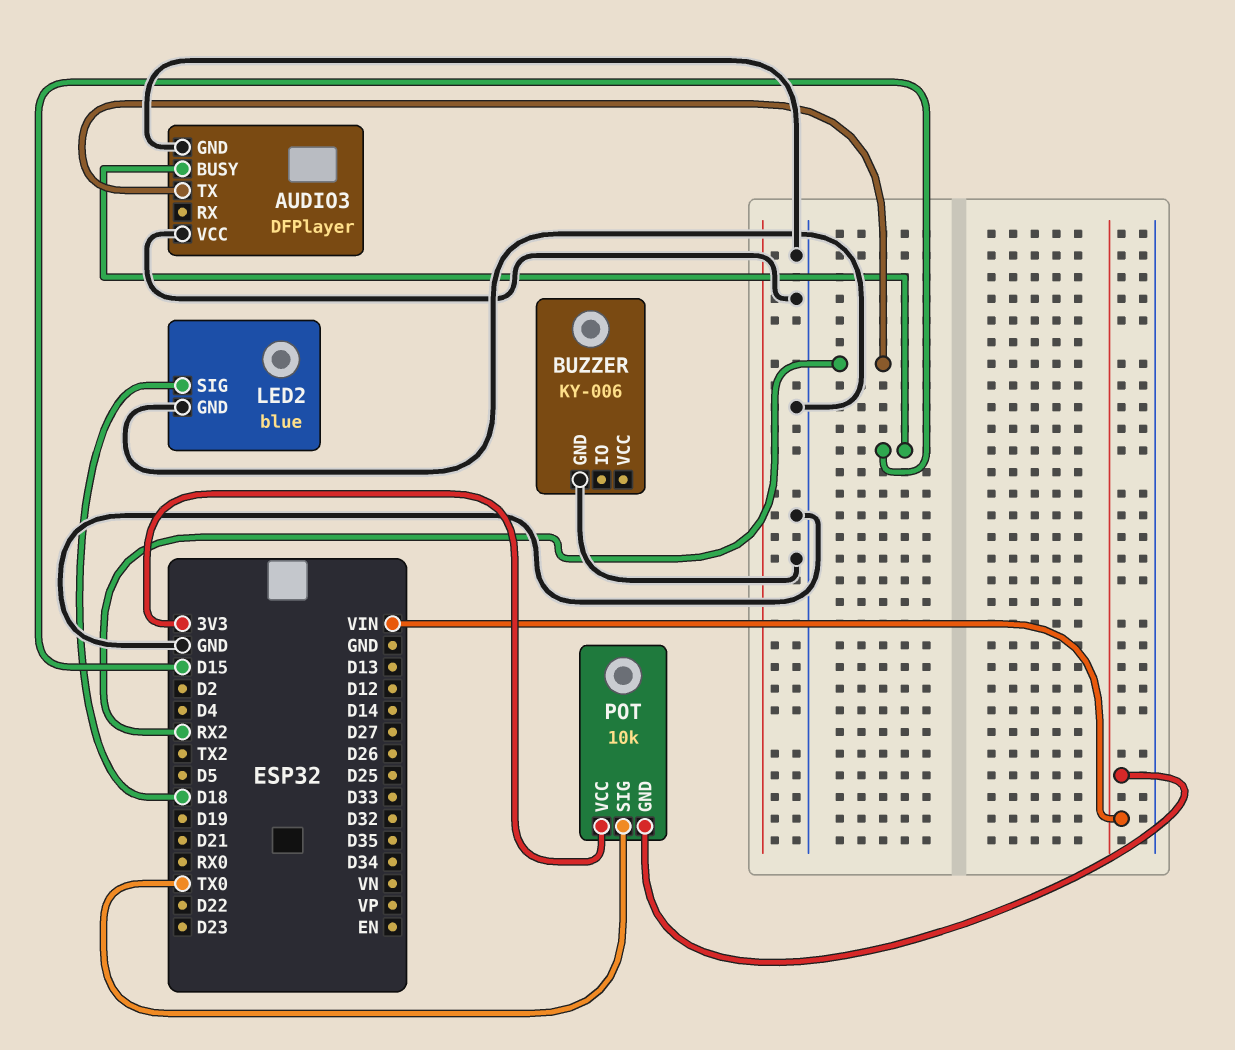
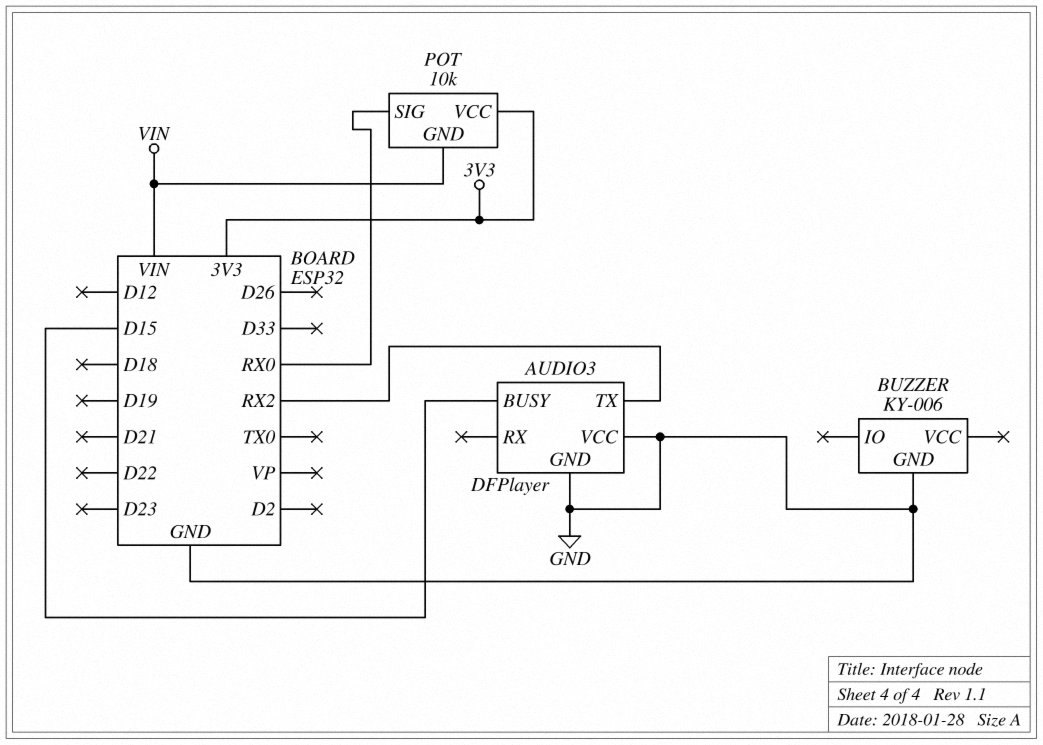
LED2: blue -> none
LED2 pin GND: GND -> none
LED2 pin SIG: D18 -> none
POT pin SIG: TX0 -> RX0

